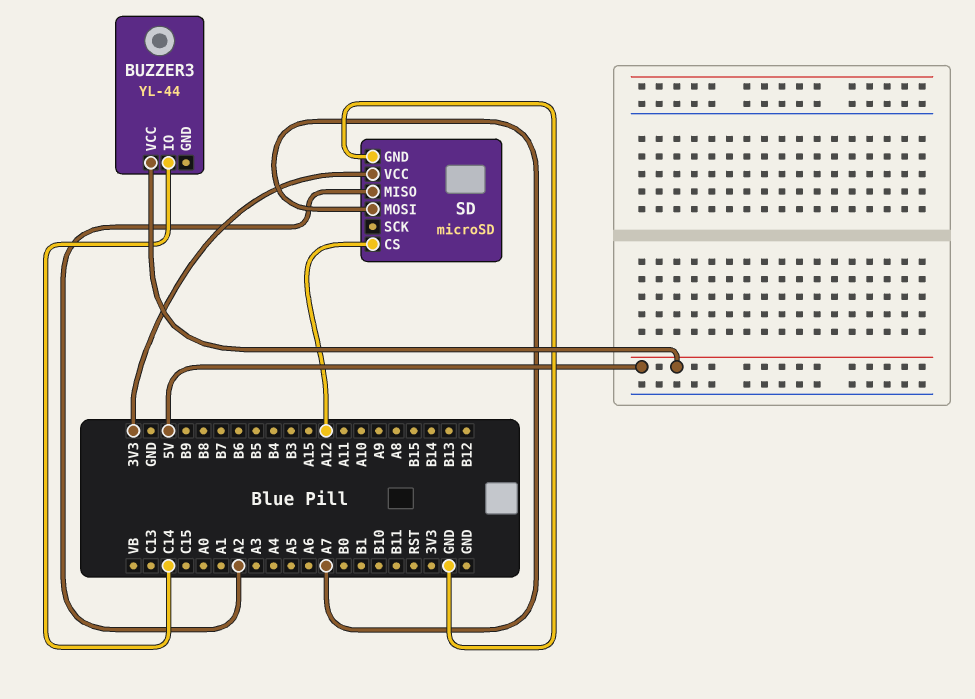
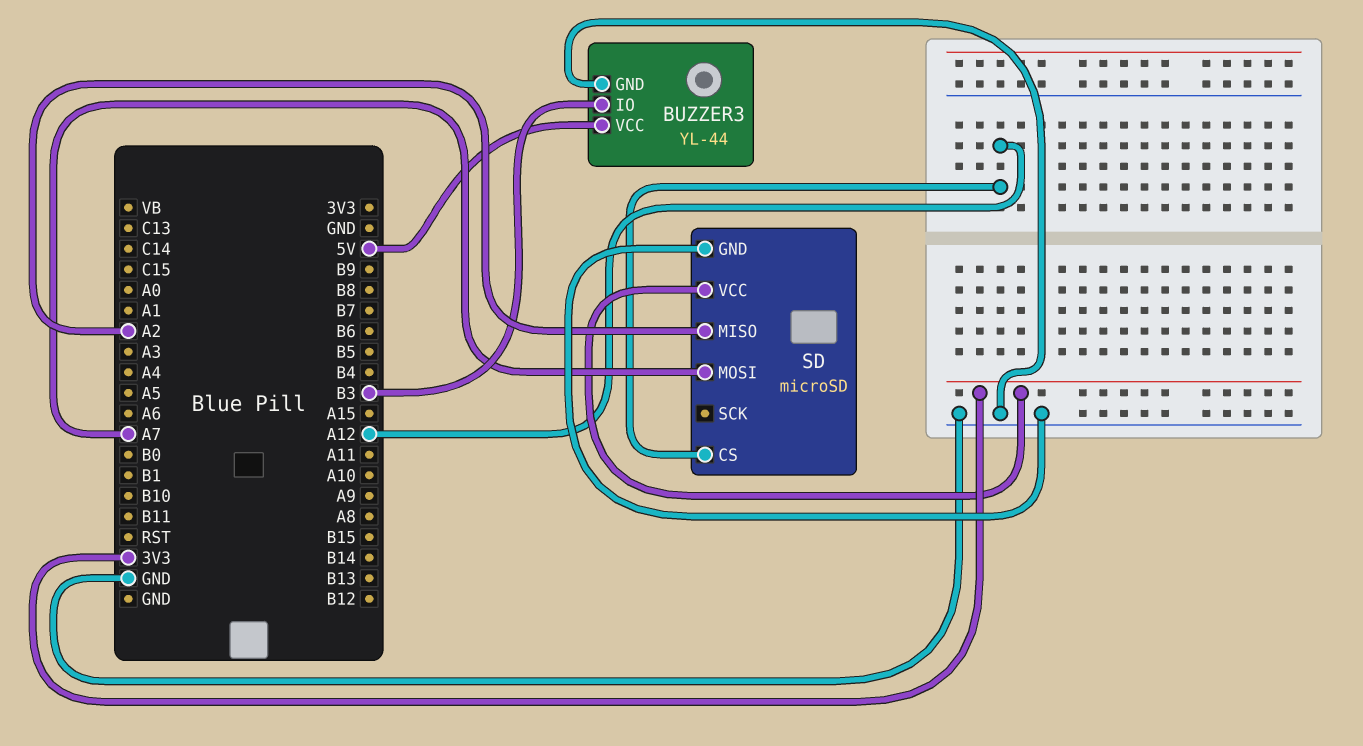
BUZZER3 pin GND: none -> GND
BUZZER3 pin IO: C14 -> B3

